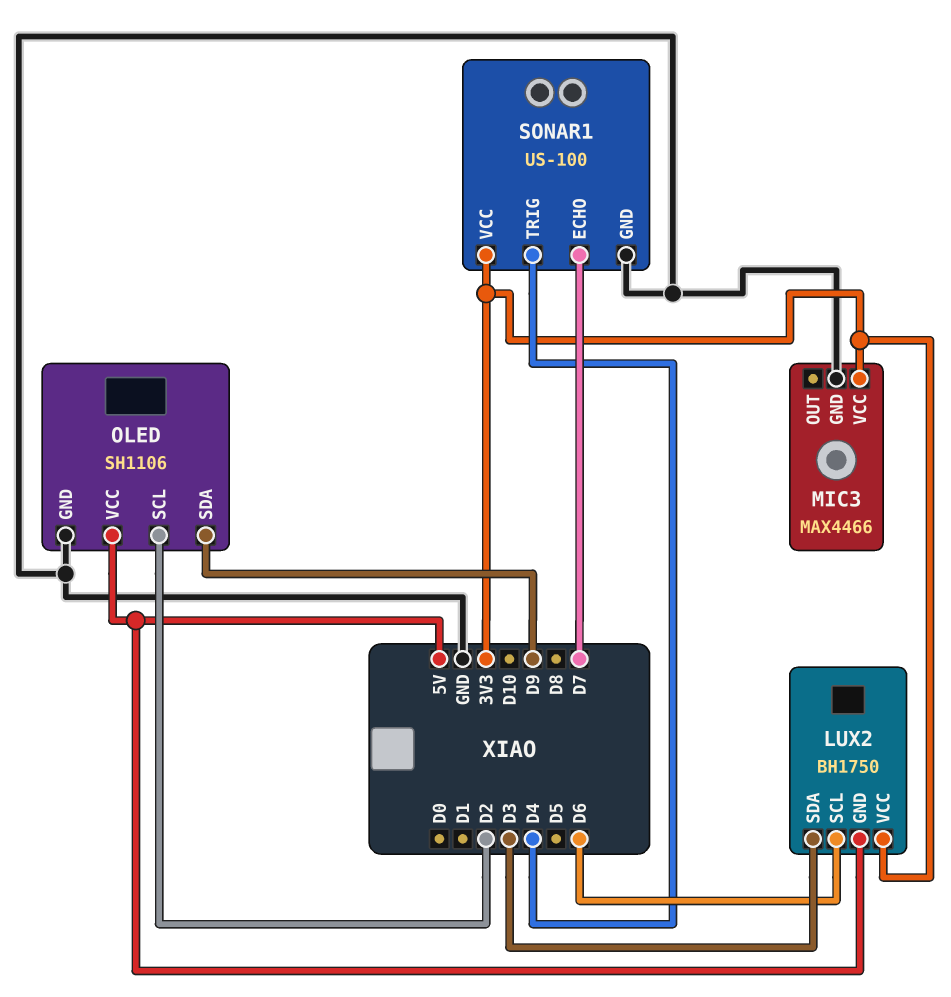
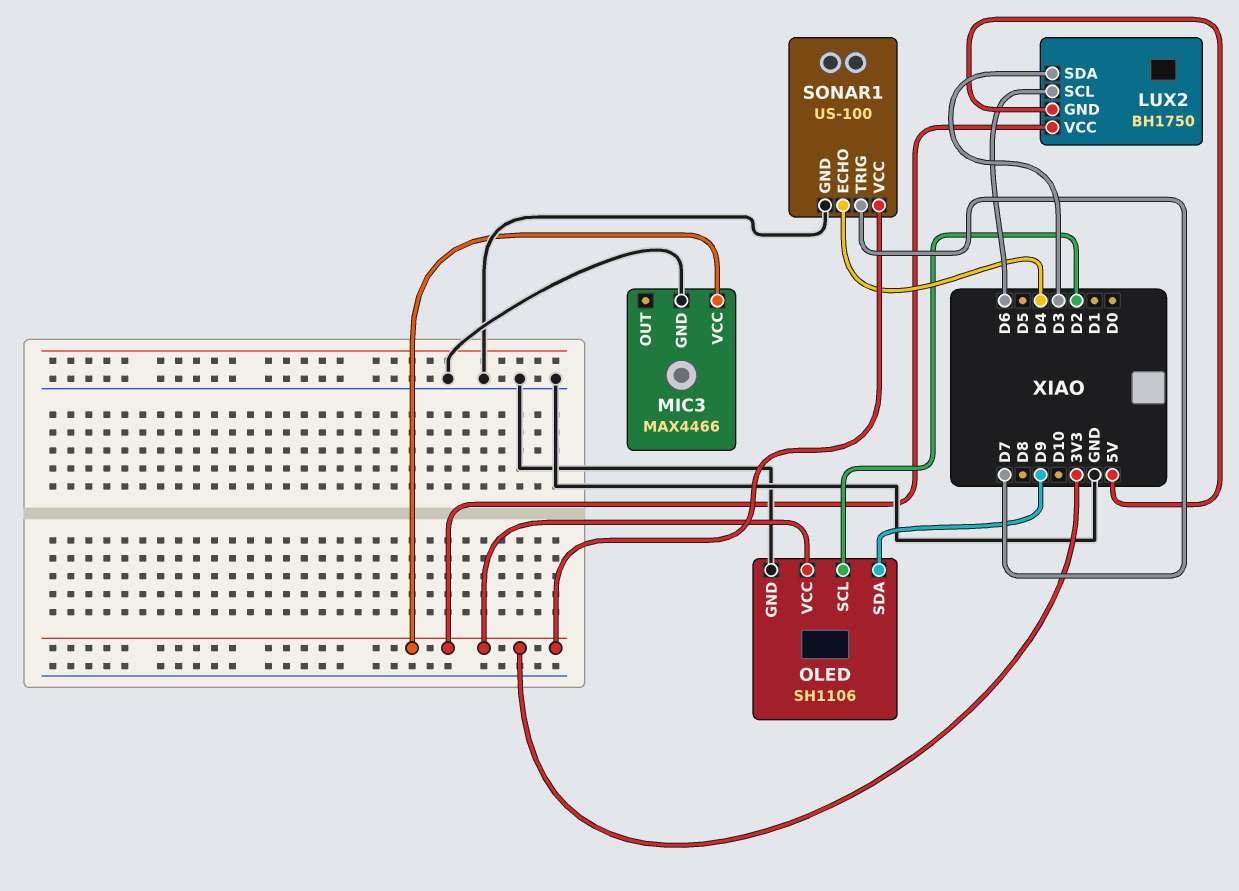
OLED pin VCC: 5V -> 3V3
SONAR1 pin ECHO: D7 -> D4
SONAR1 pin TRIG: D4 -> D7

